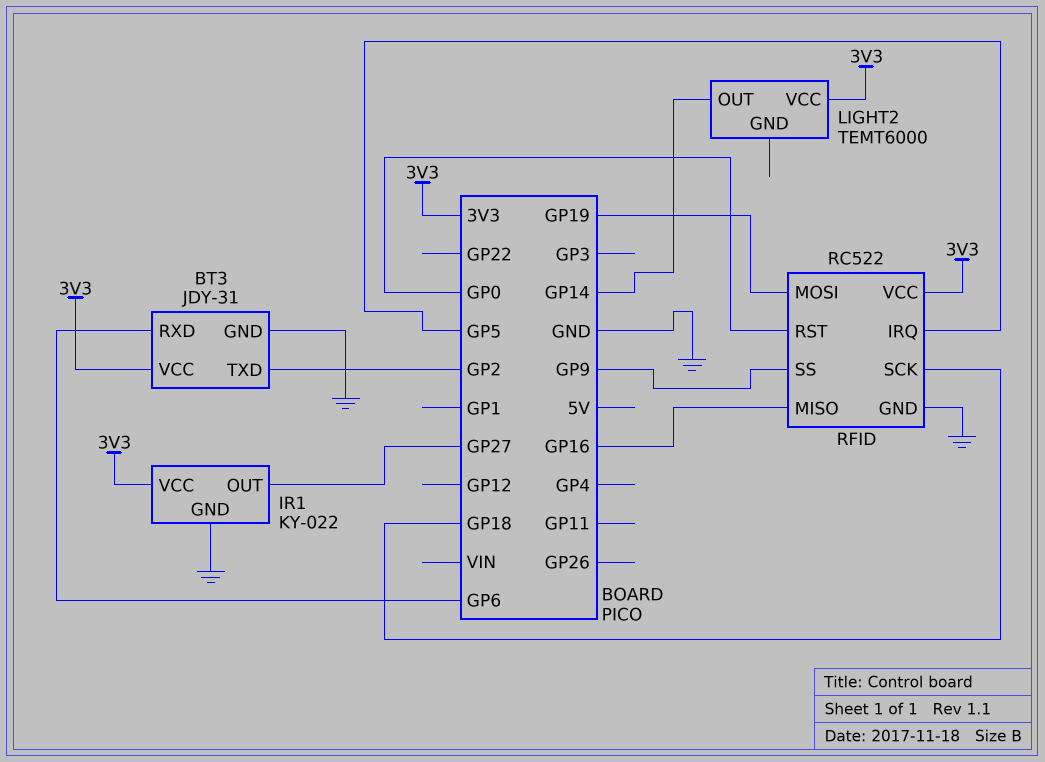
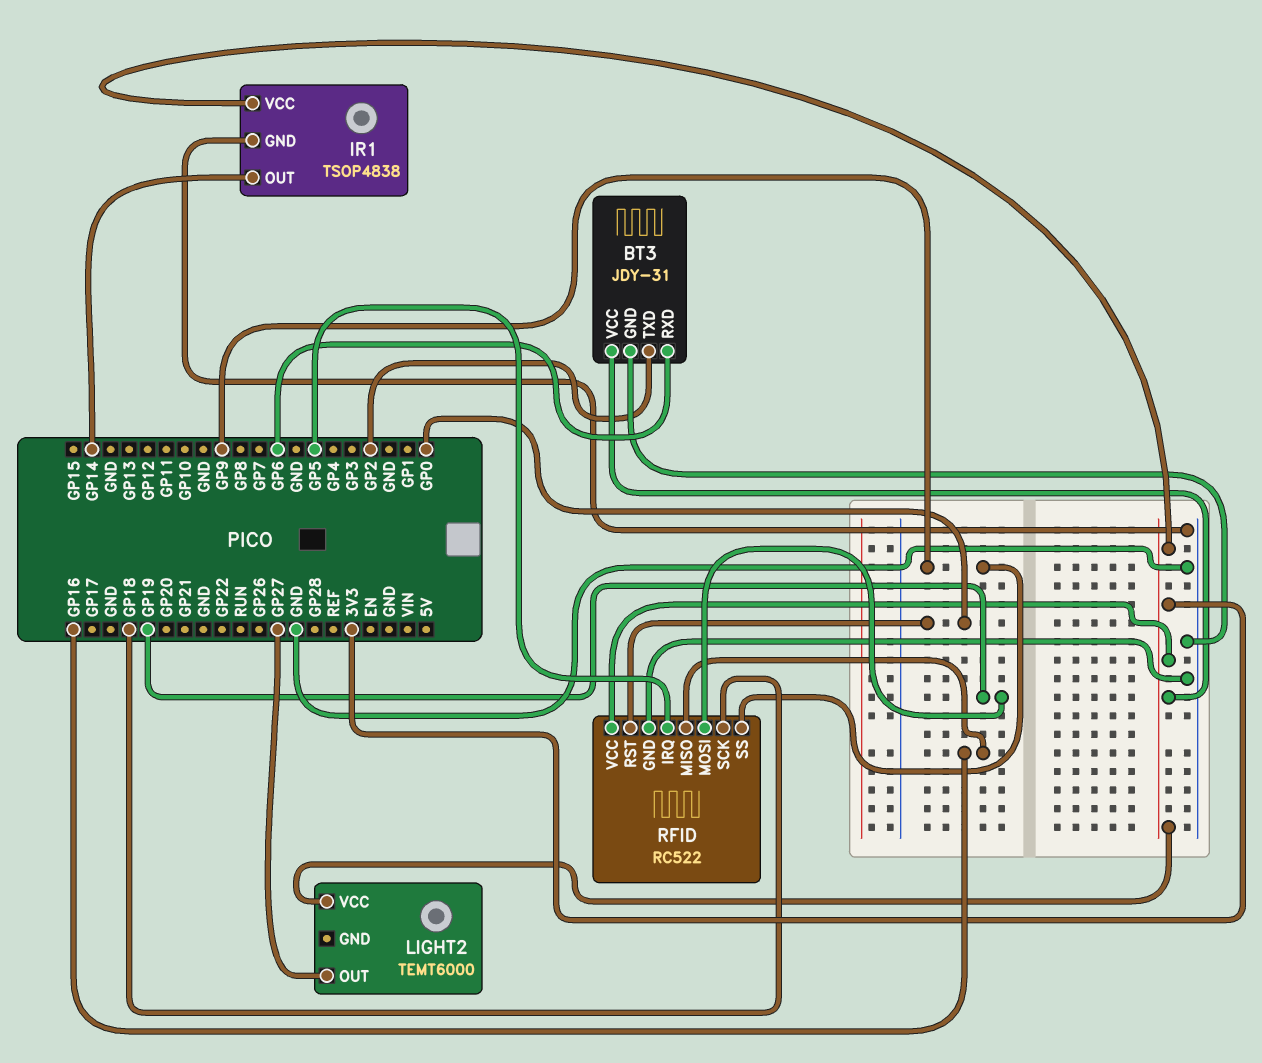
IR1: KY-022 -> TSOP4838
IR1 pin OUT: GP27 -> GP14
LIGHT2 pin OUT: GP14 -> GP27

